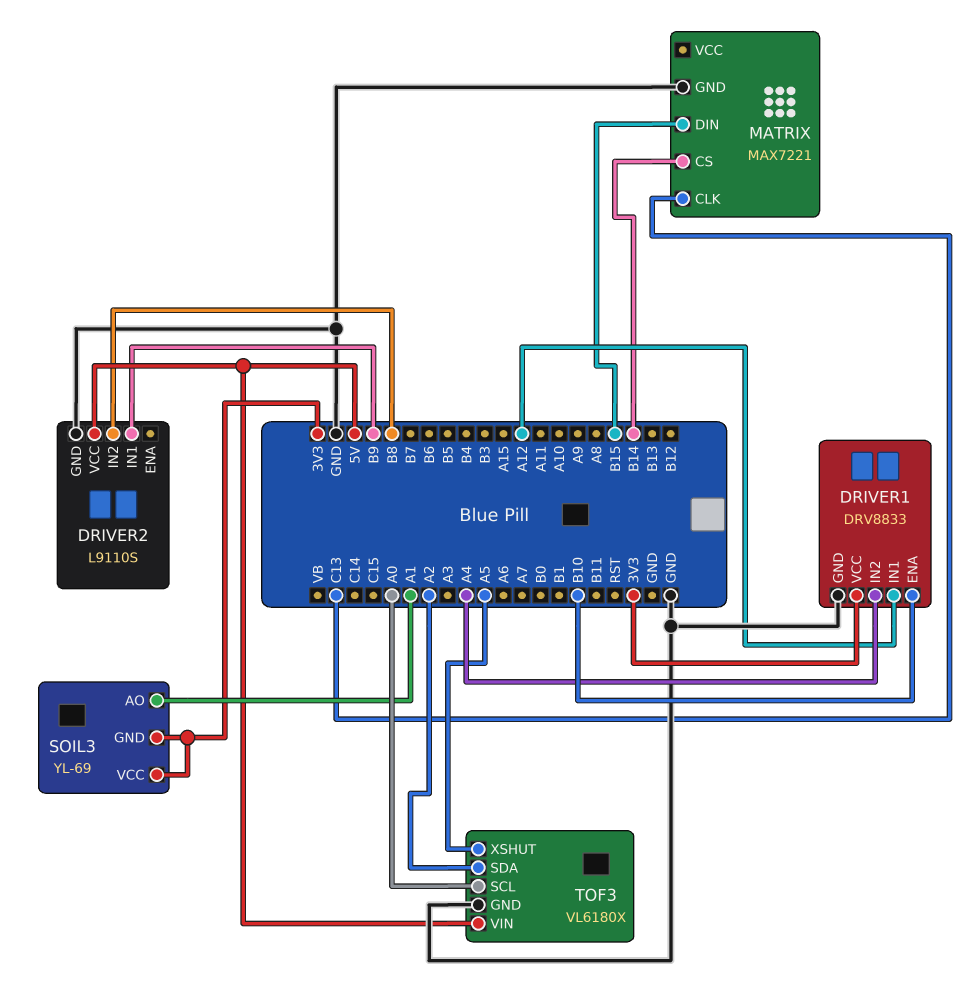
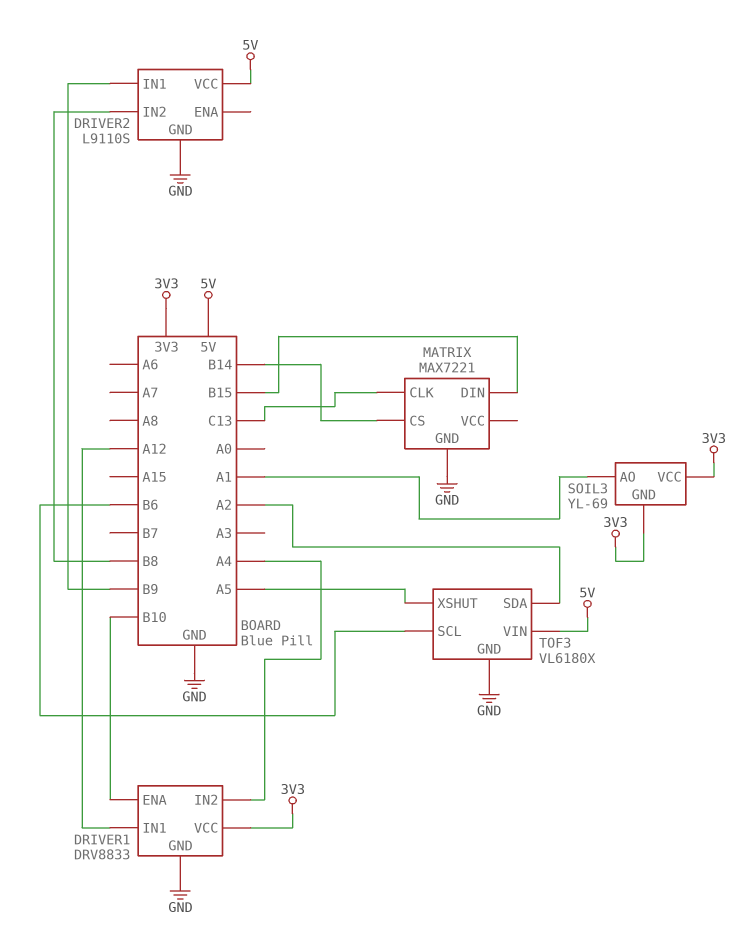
TOF3 pin SCL: A0 -> B6

